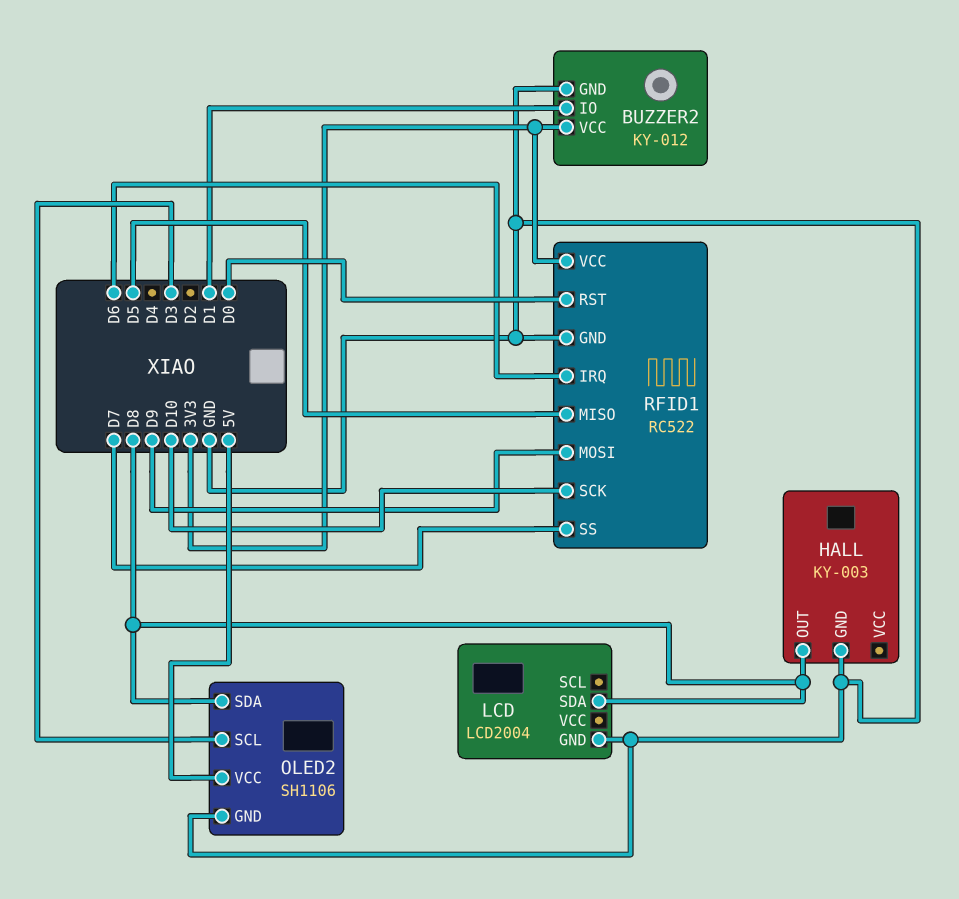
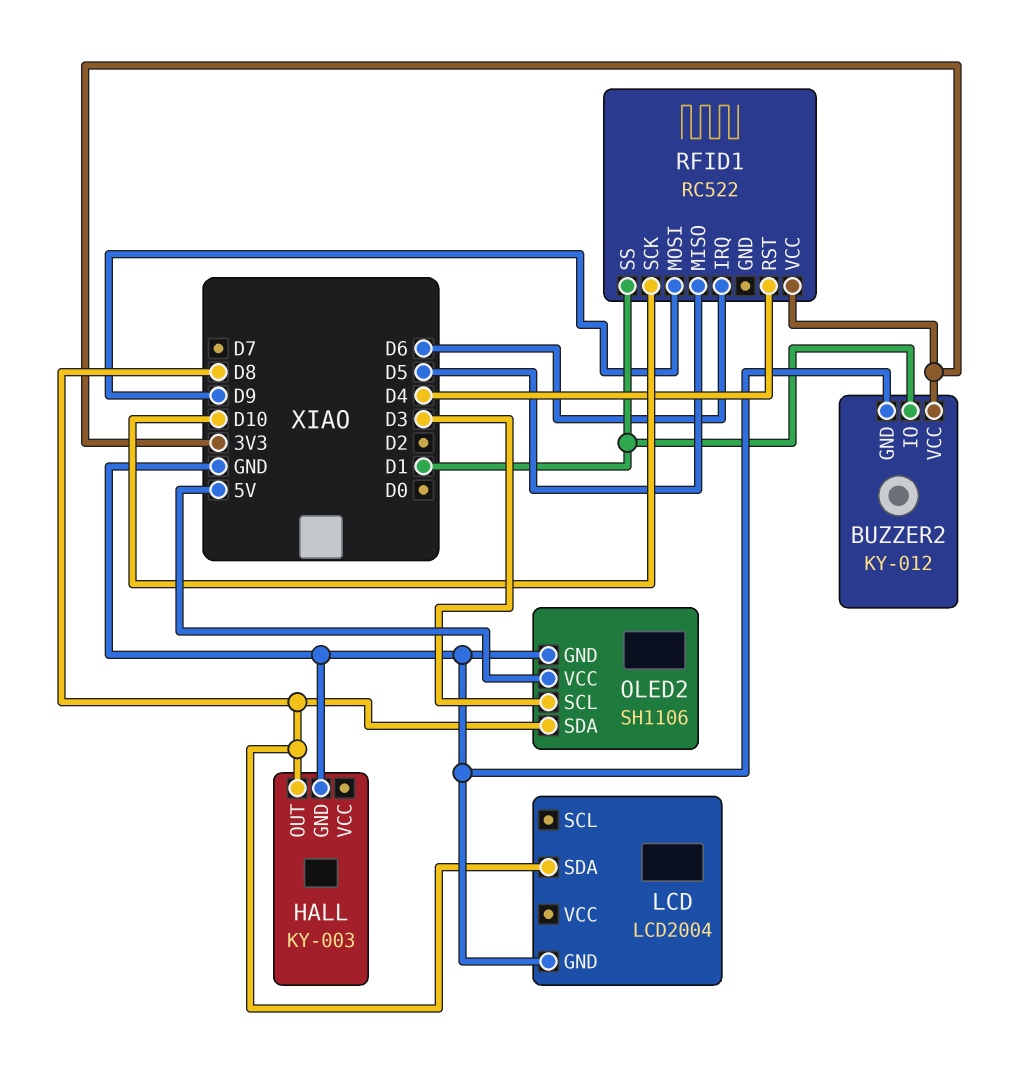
RFID1 pin GND: GND -> none
RFID1 pin RST: D0 -> D4
RFID1 pin SS: D7 -> D1

